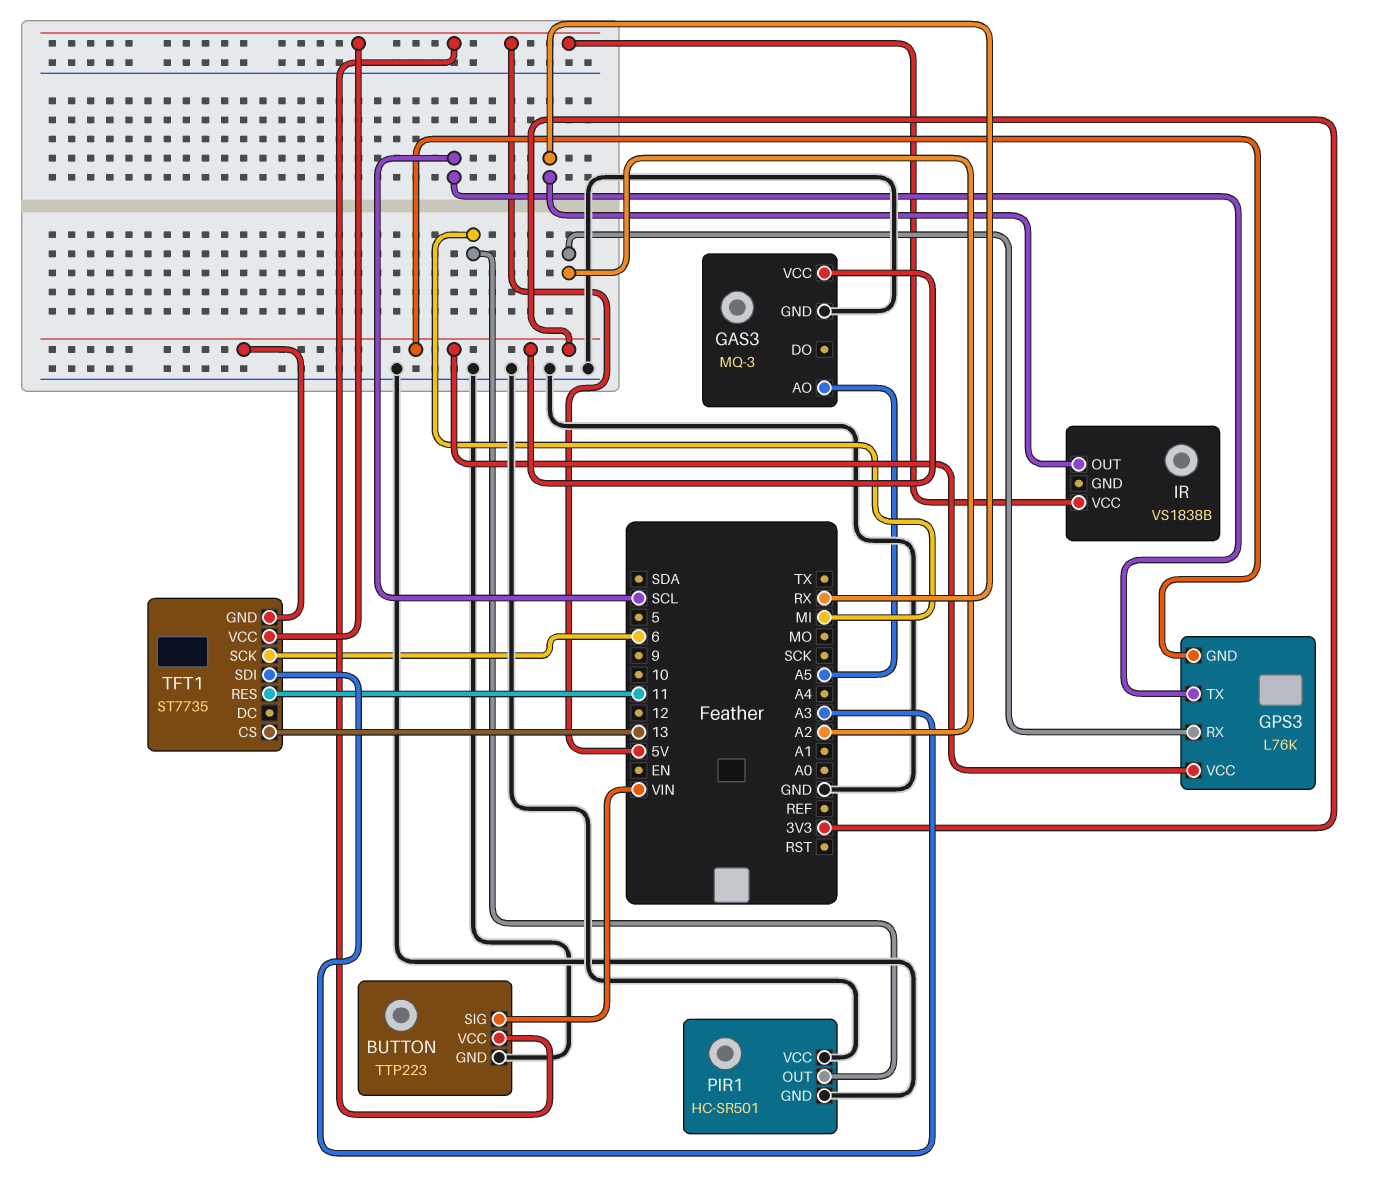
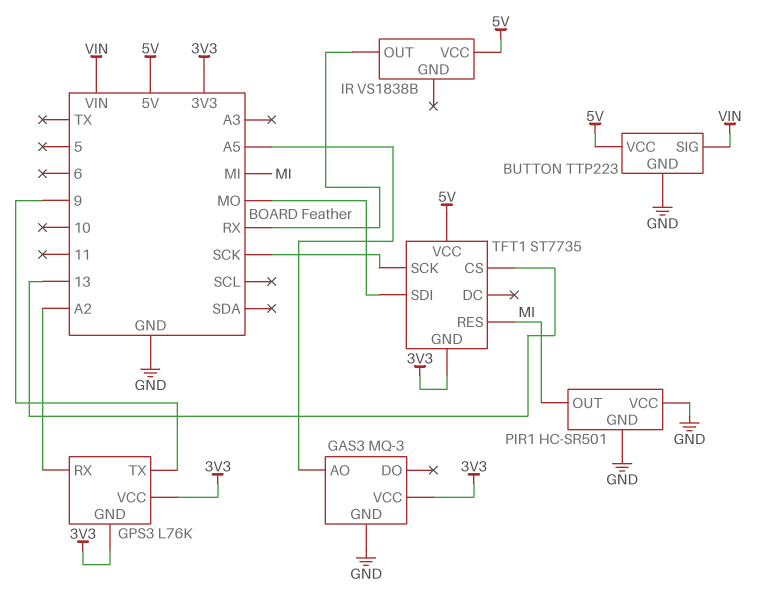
GPS3 pin TX: SCL -> 9
TFT1 pin RES: 11 -> MI
TFT1 pin SCK: 6 -> SCK
TFT1 pin SDI: A3 -> MO

